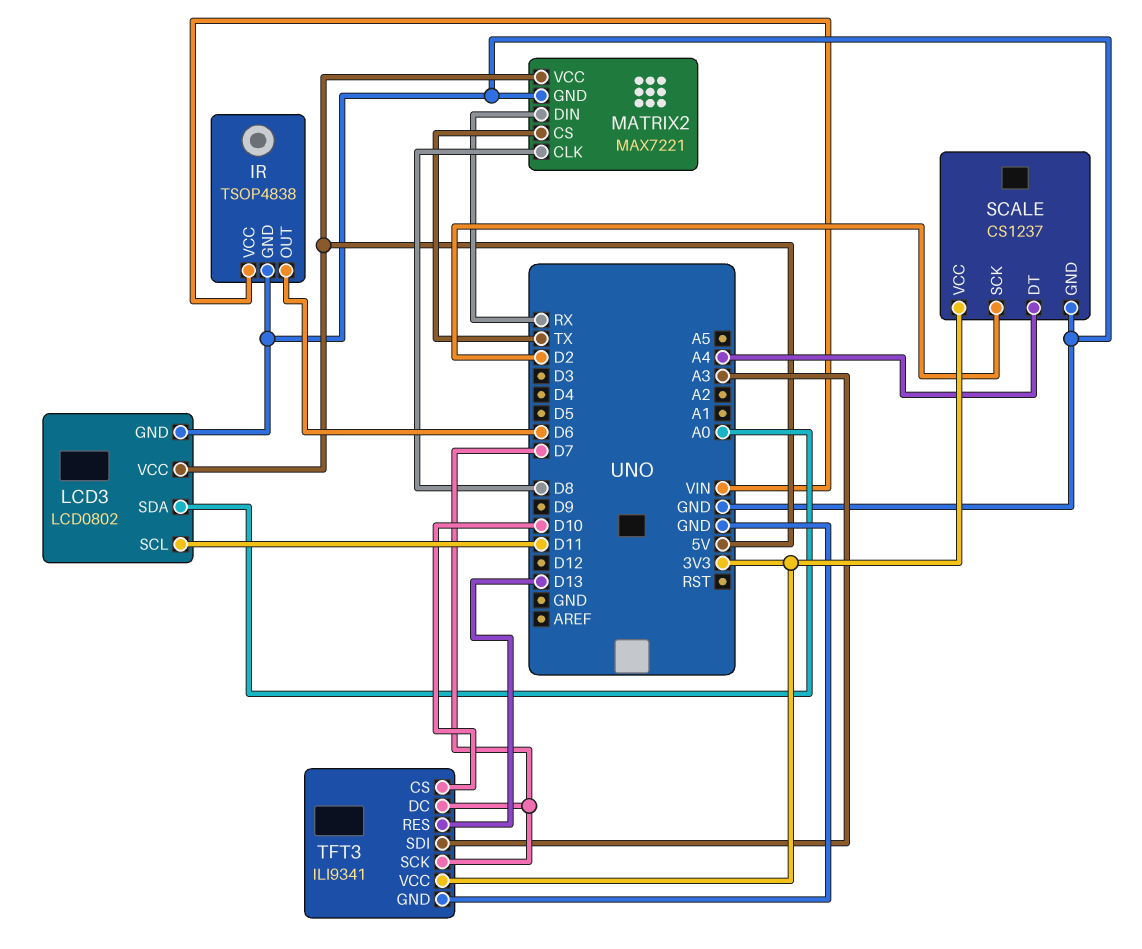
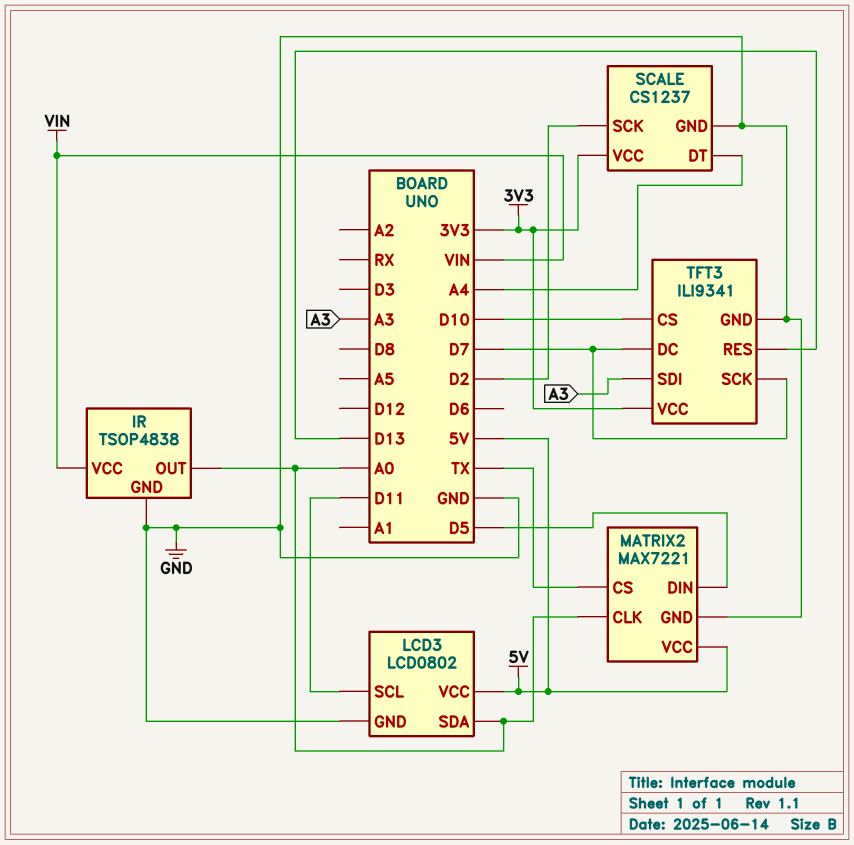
IR pin OUT: D6 -> A0
MATRIX2 pin CLK: D8 -> A0
MATRIX2 pin DIN: RX -> D5

